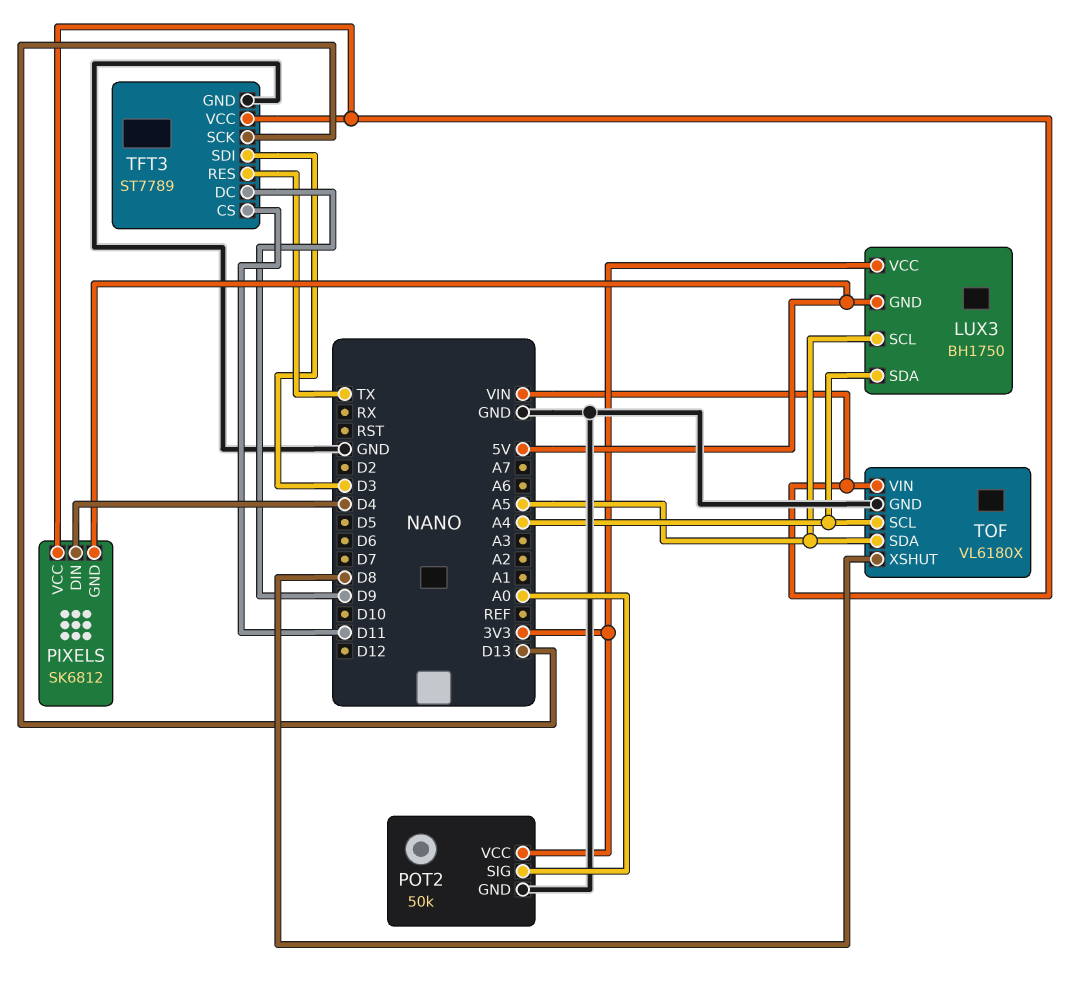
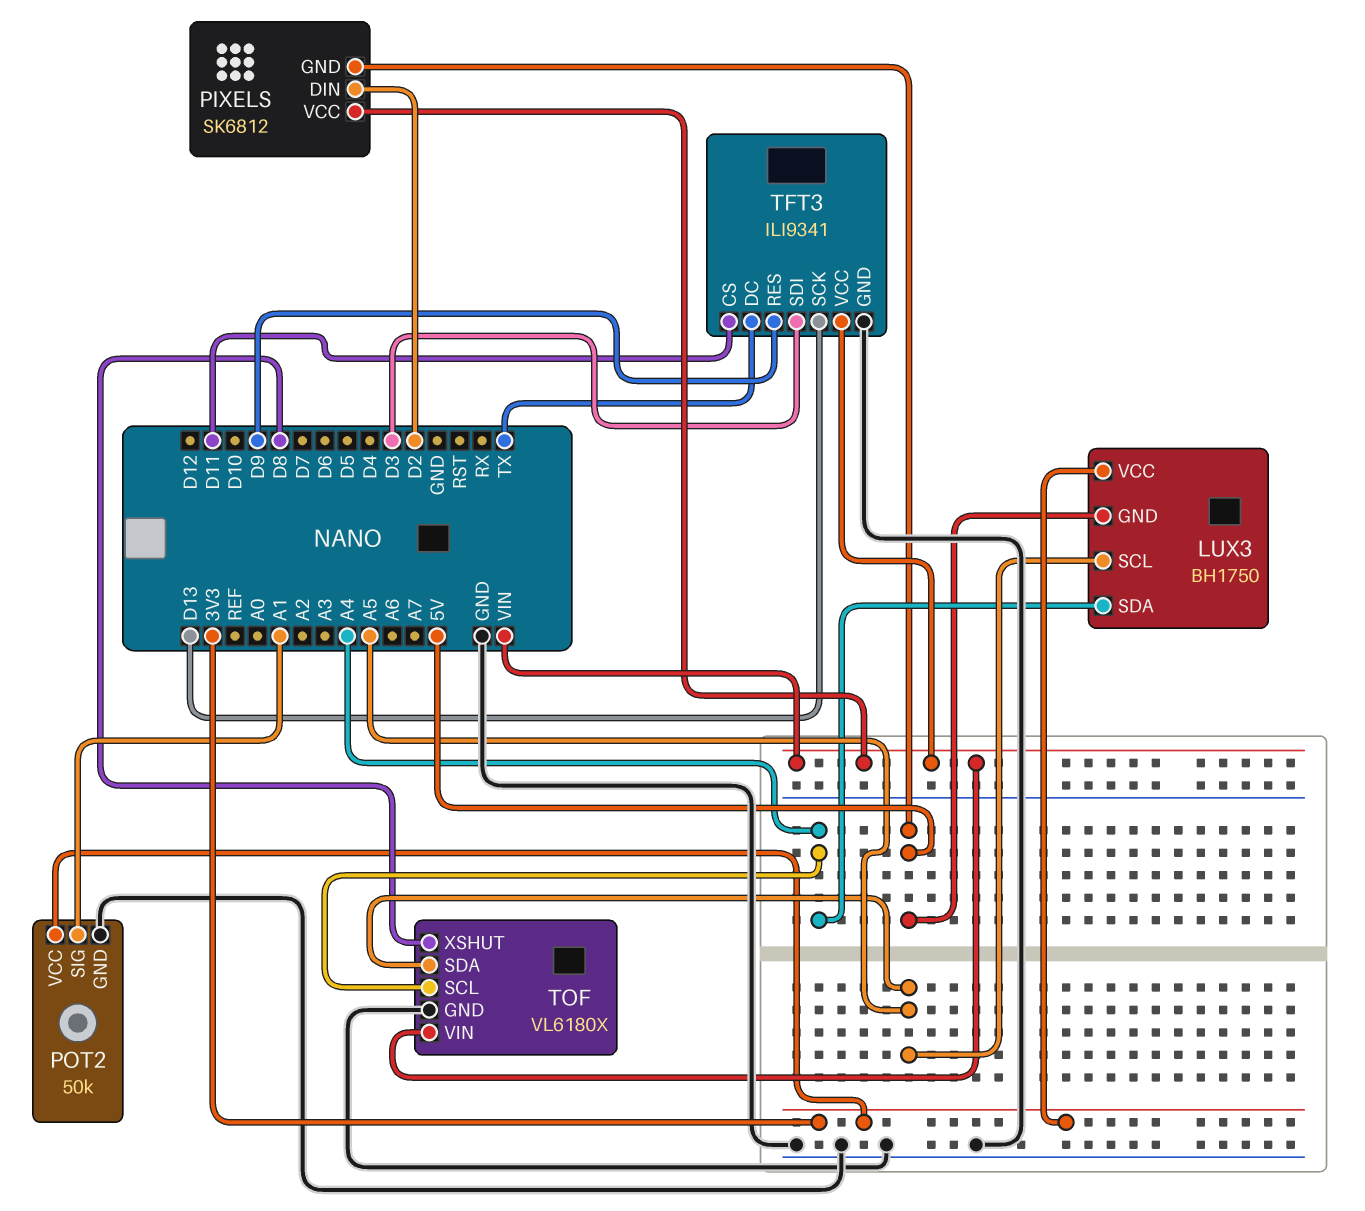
PIXELS pin DIN: D4 -> D2
POT2 pin SIG: A0 -> A1
TFT3: ST7789 -> ILI9341
TFT3 pin DC: D9 -> TX
TFT3 pin RES: TX -> D9

